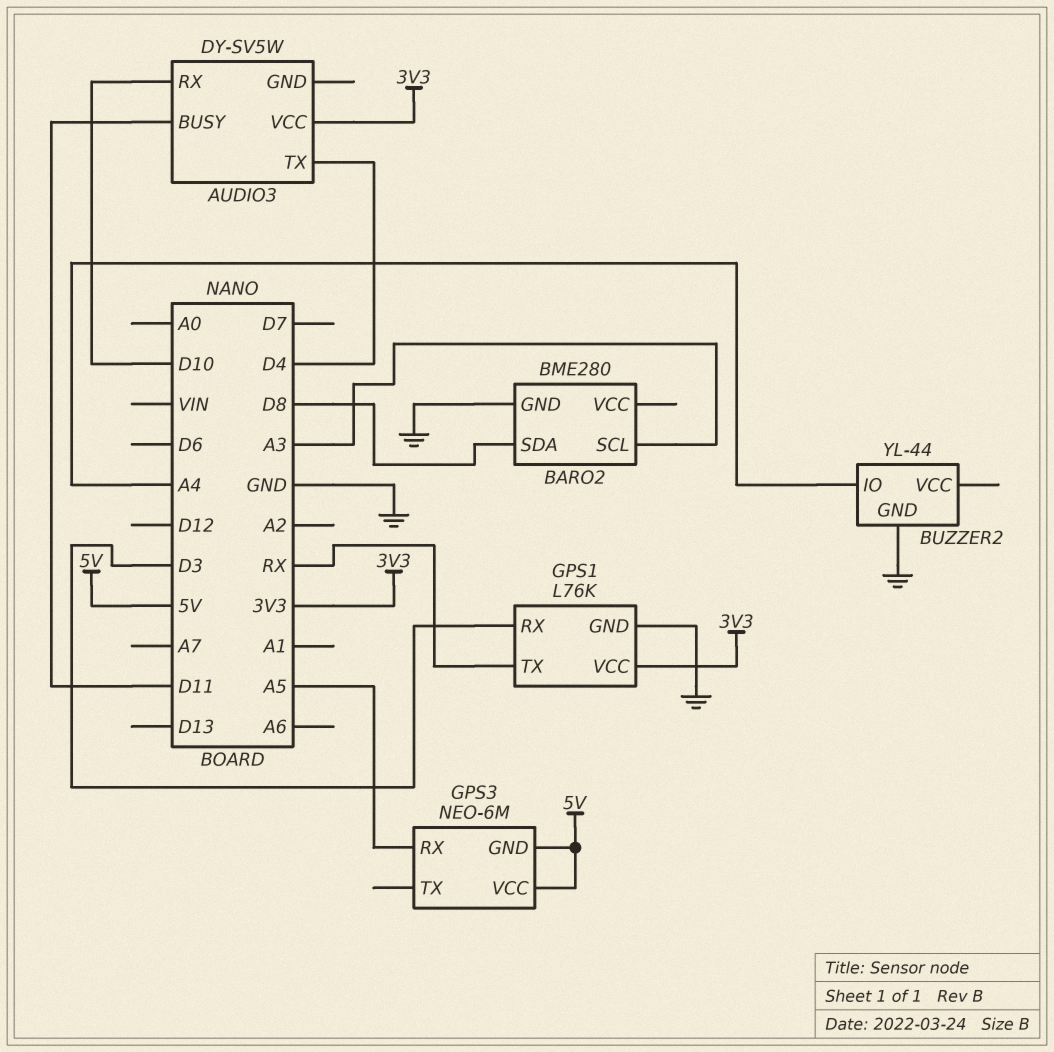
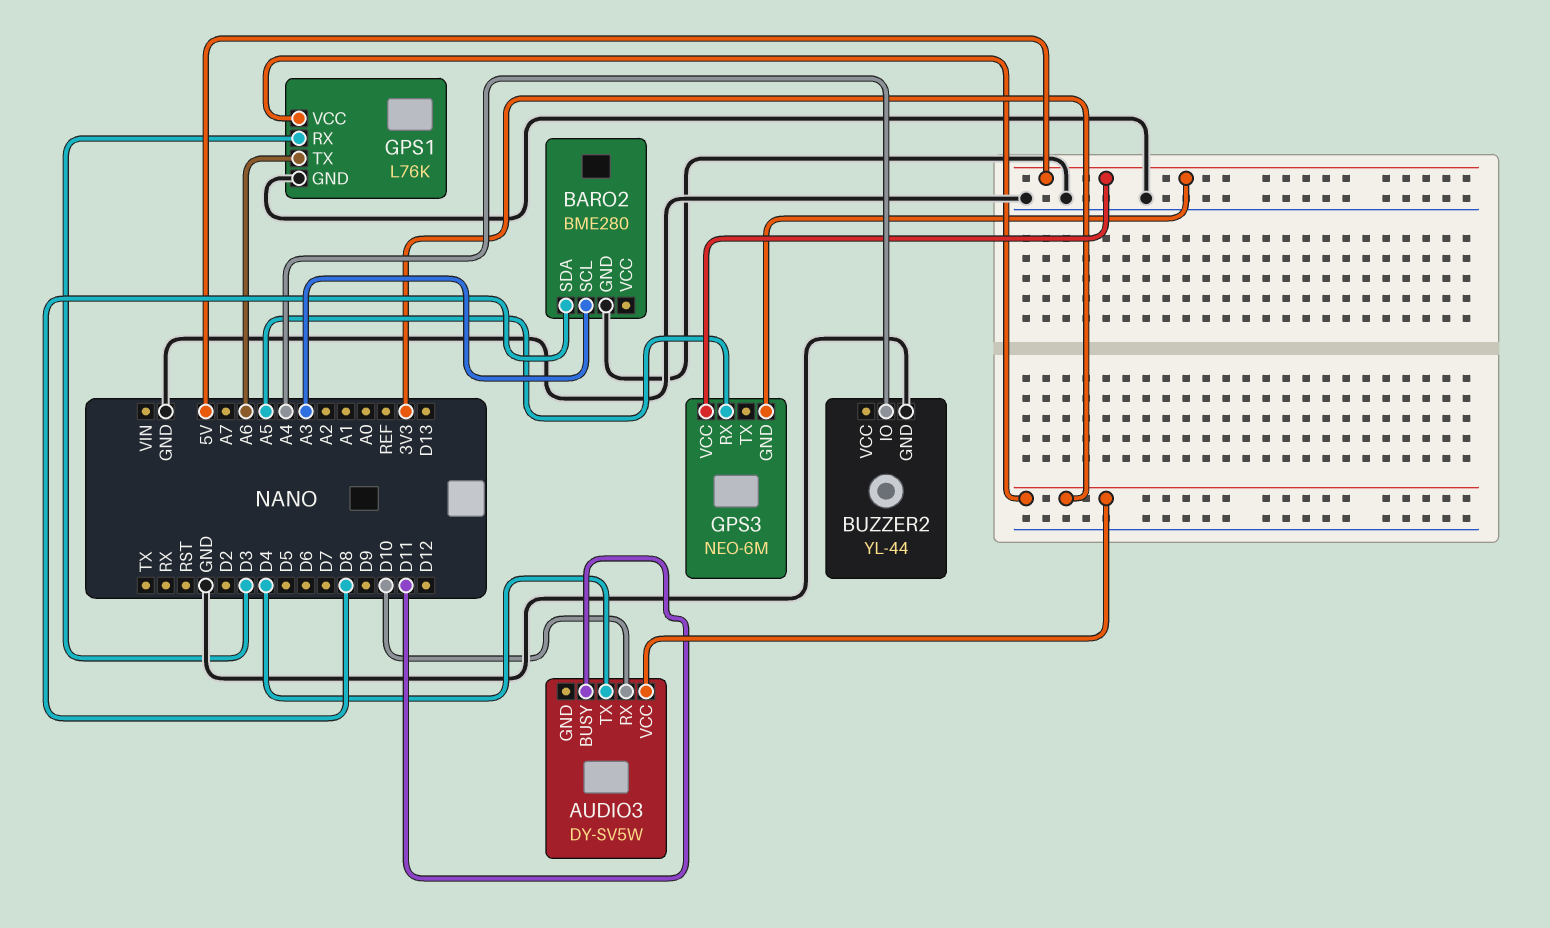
GPS1 pin TX: RX -> A6

